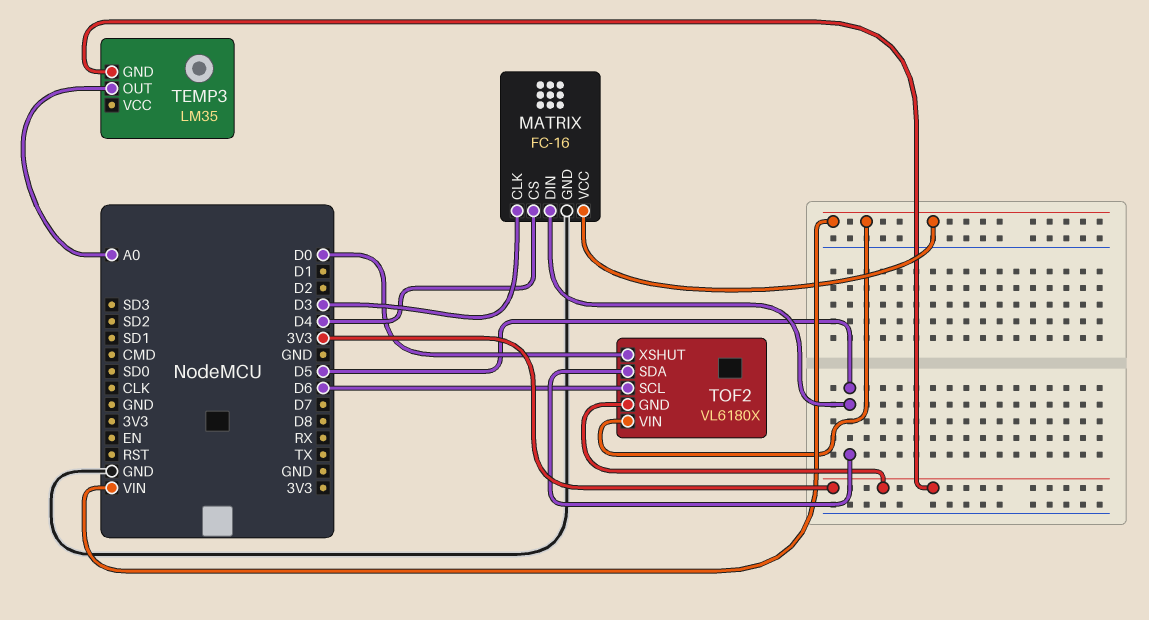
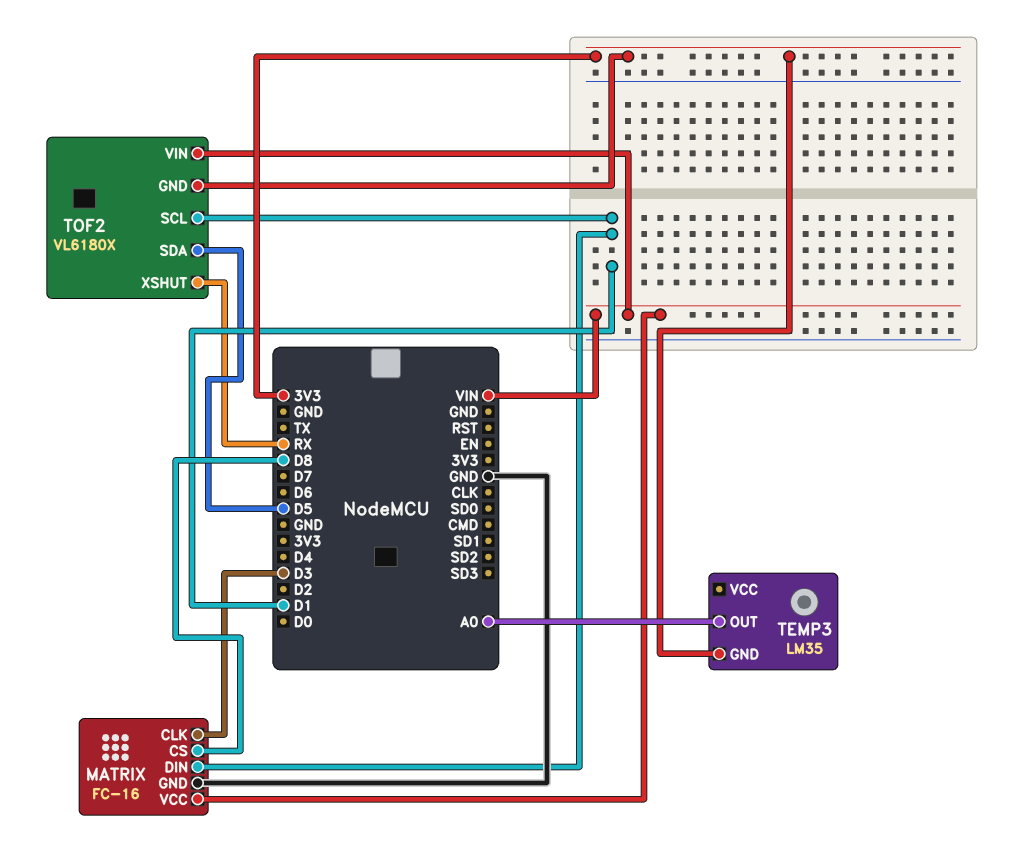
MATRIX pin CS: D4 -> D8
MATRIX pin DIN: D5 -> D1
TOF2 pin SCL: D6 -> D1
TOF2 pin XSHUT: D0 -> RX

